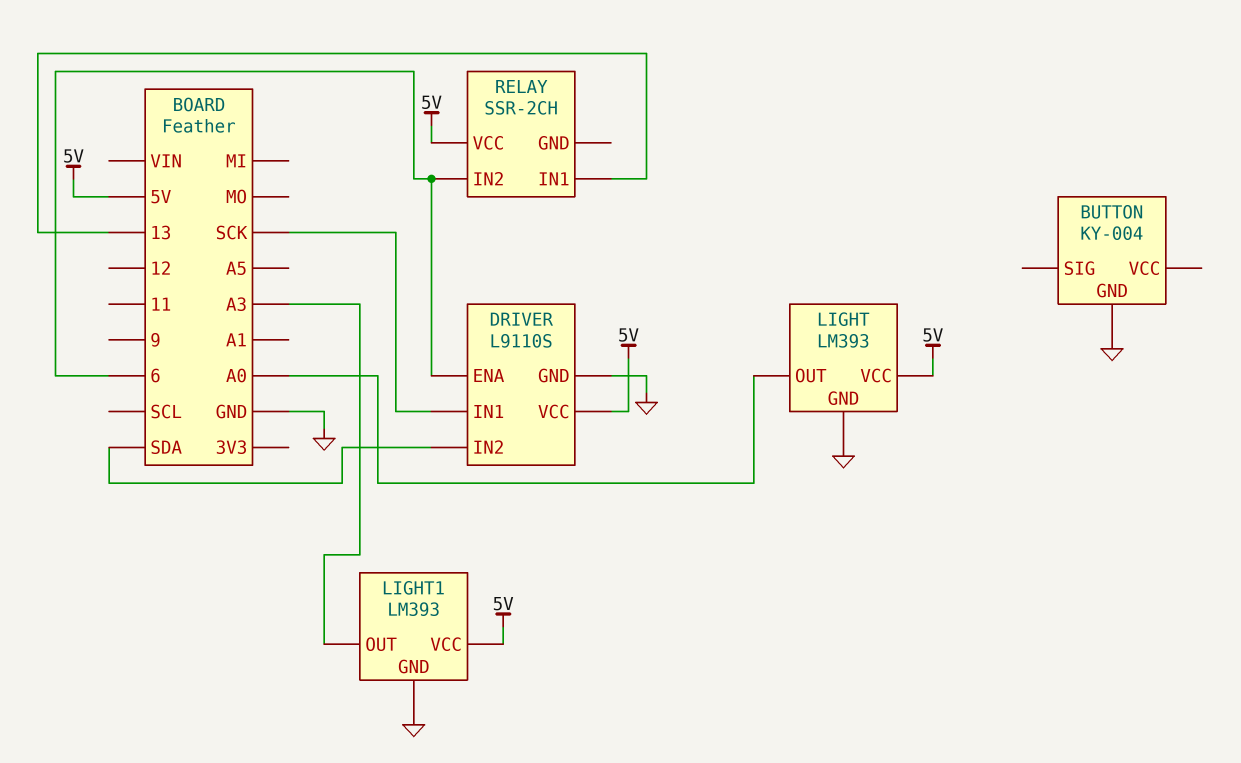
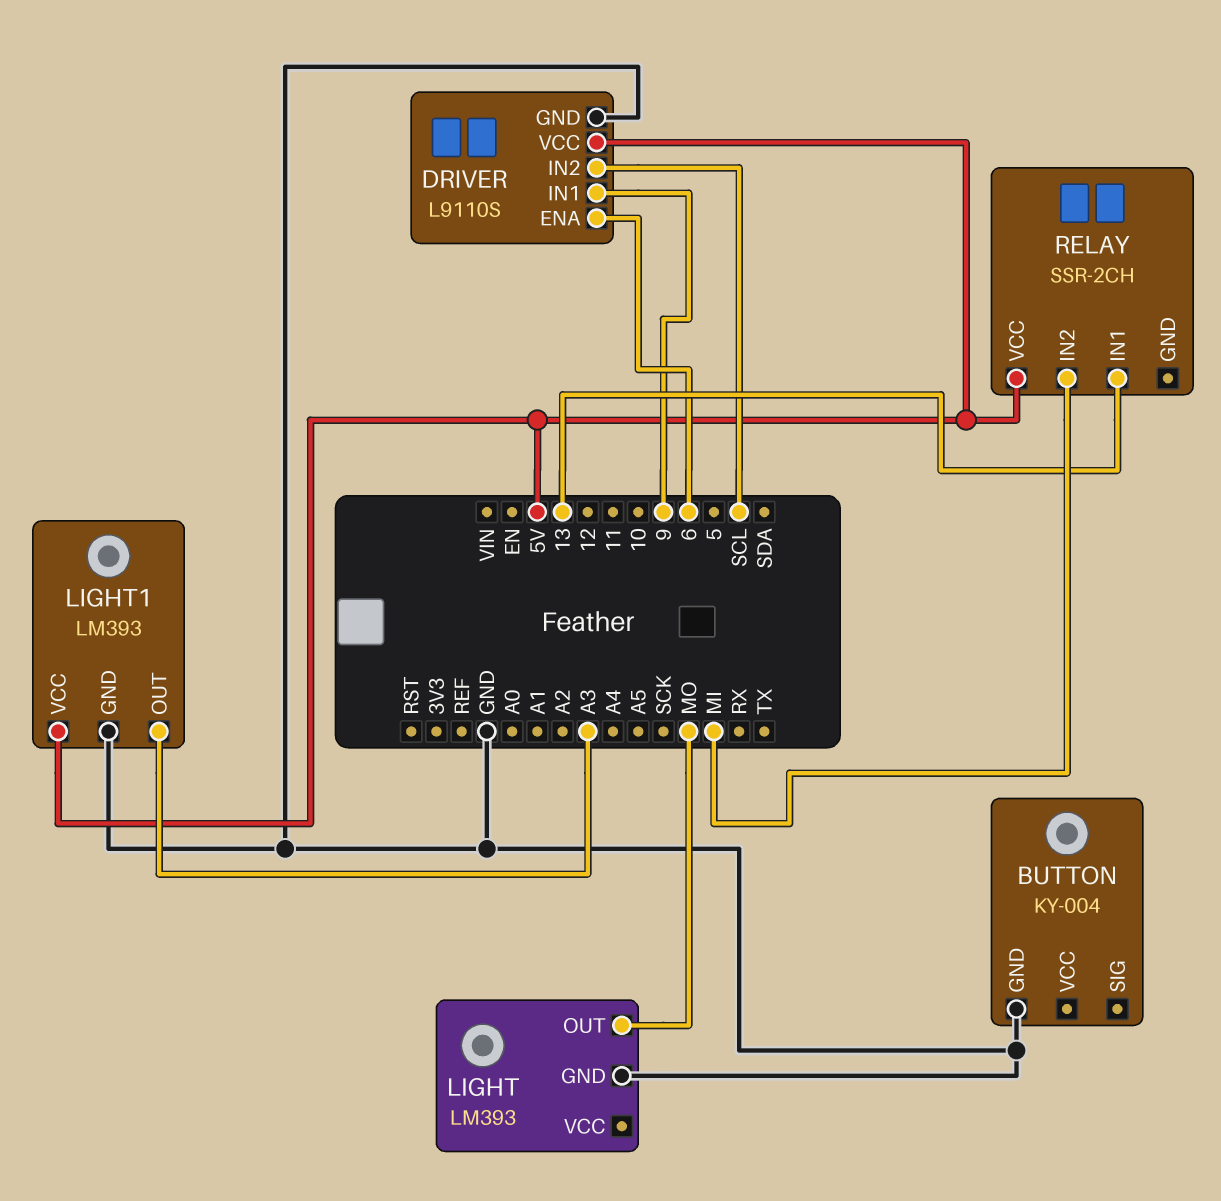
DRIVER pin IN1: SCK -> 9
DRIVER pin IN2: SDA -> SCL
LIGHT pin OUT: A0 -> MO
LIGHT pin VCC: 5V -> none
RELAY pin IN2: 6 -> MI

